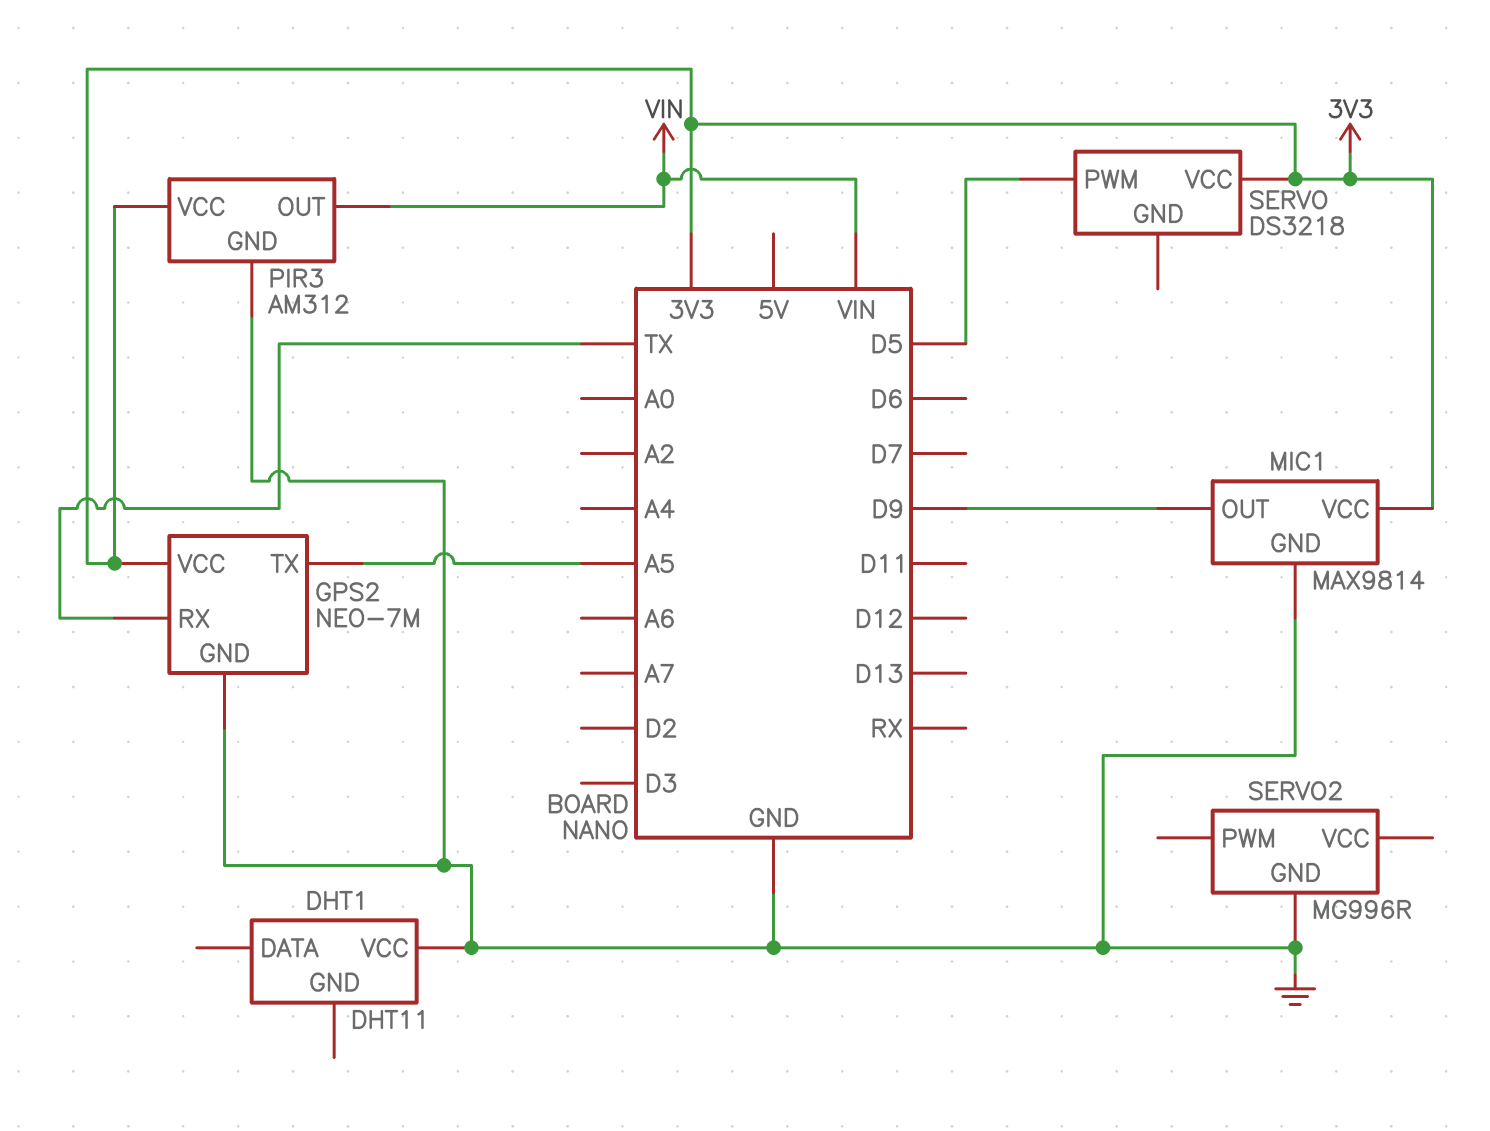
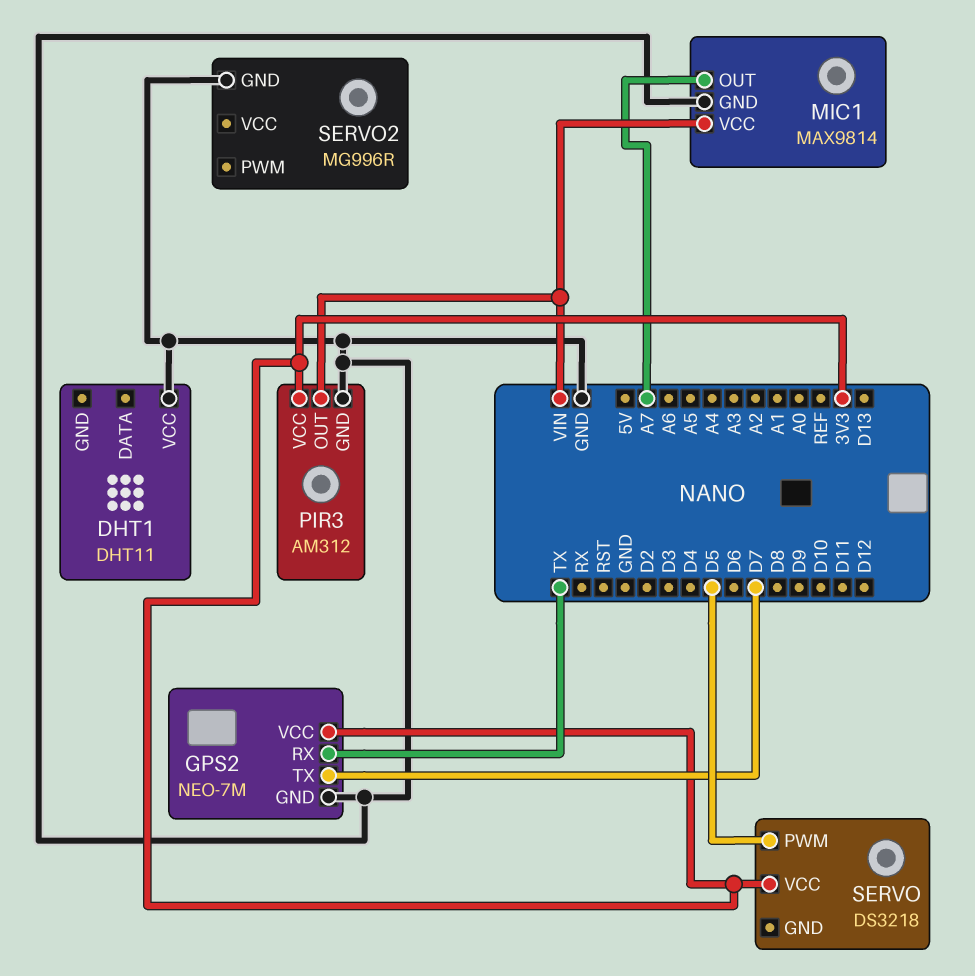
GPS2 pin TX: A5 -> D7
MIC1 pin OUT: D9 -> A7
MIC1 pin VCC: 3V3 -> VIN

